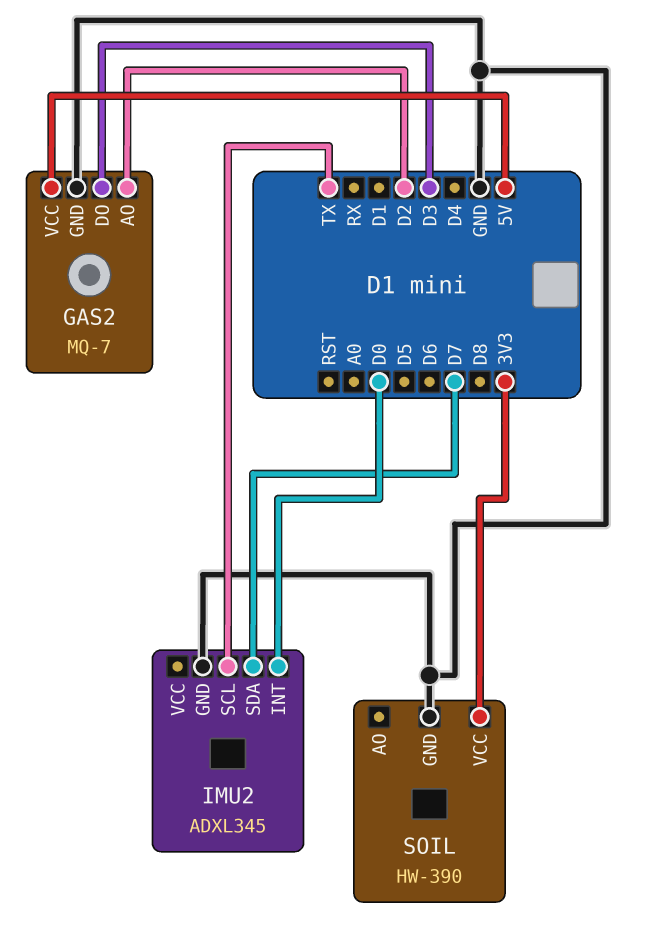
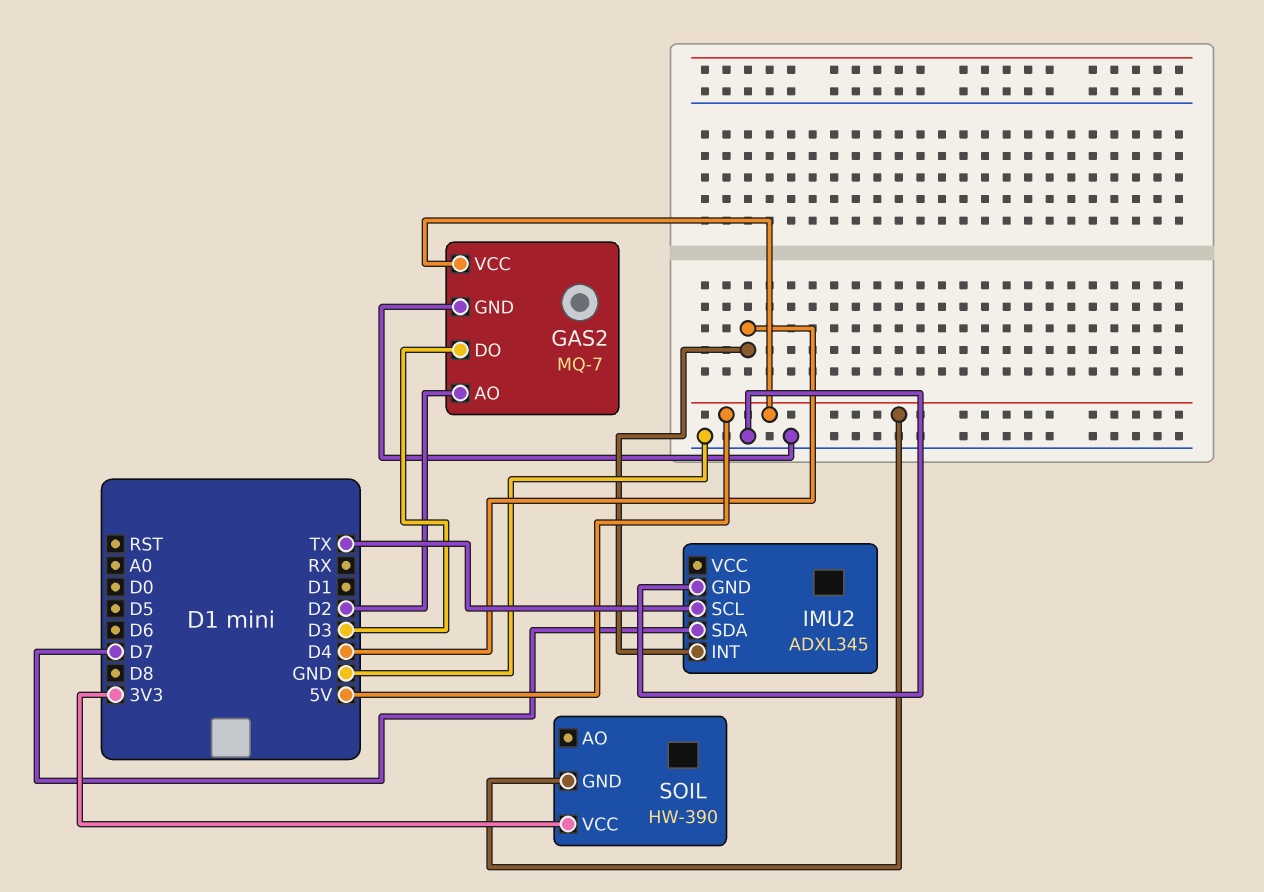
IMU2 pin INT: D0 -> D4
SOIL pin GND: GND -> 5V

